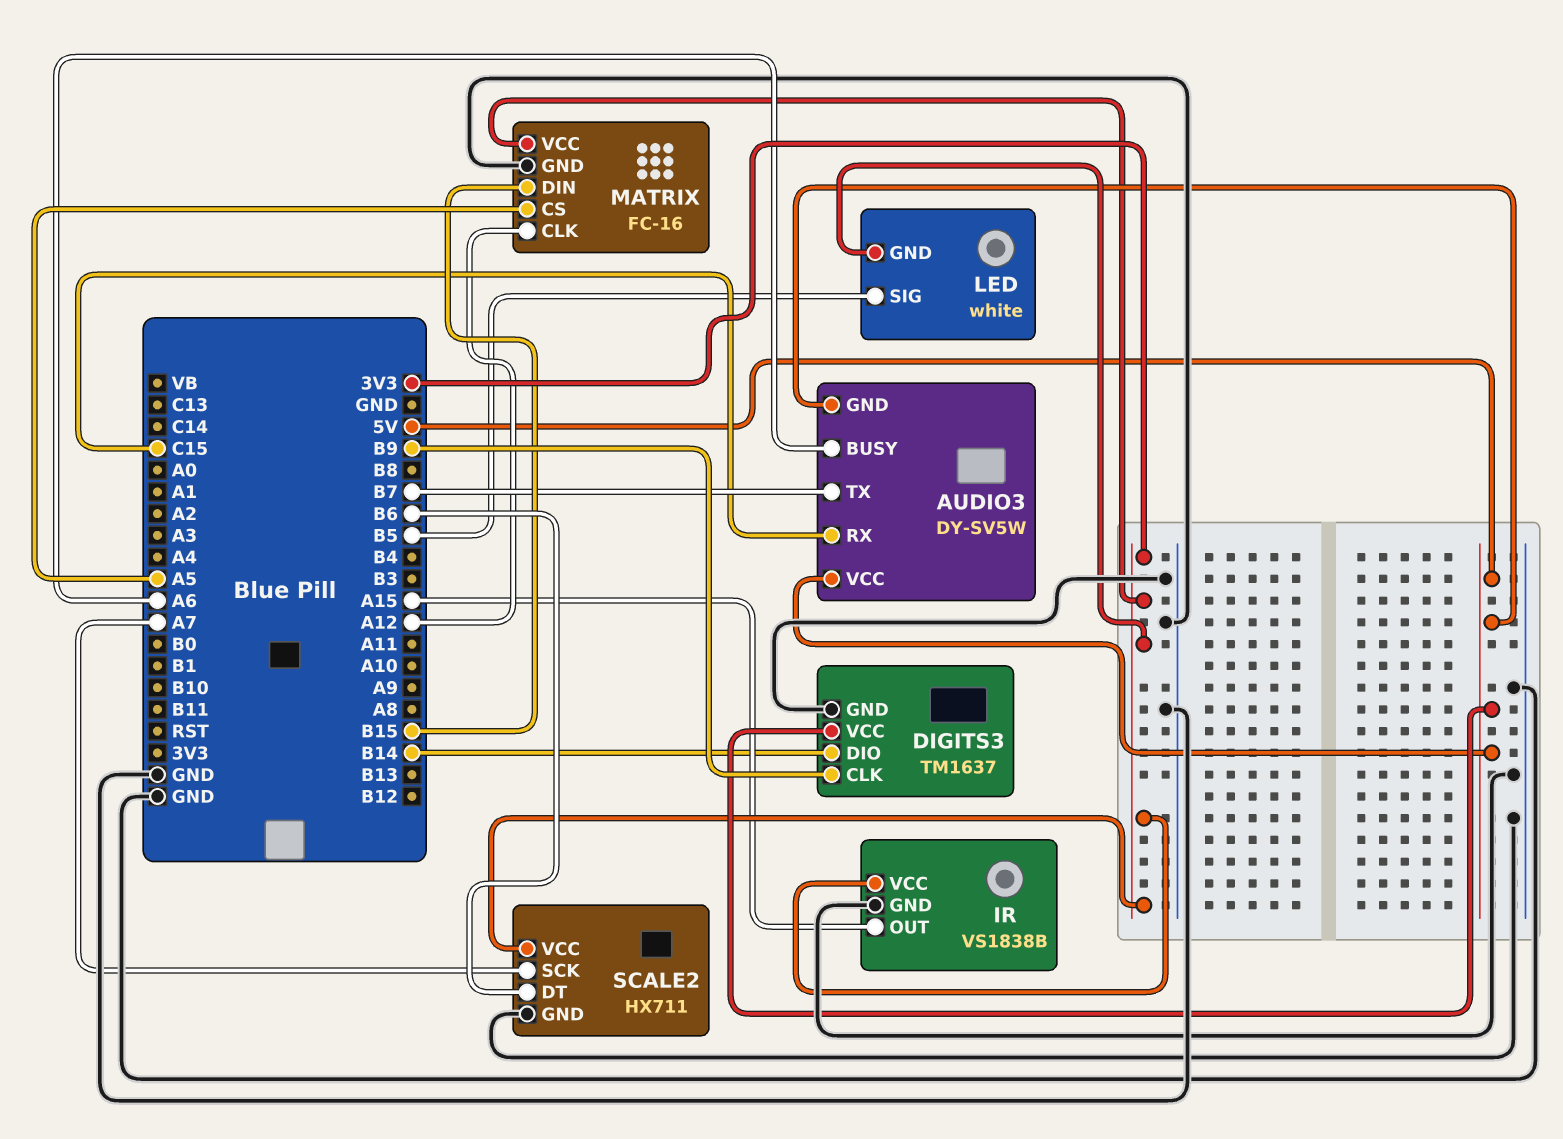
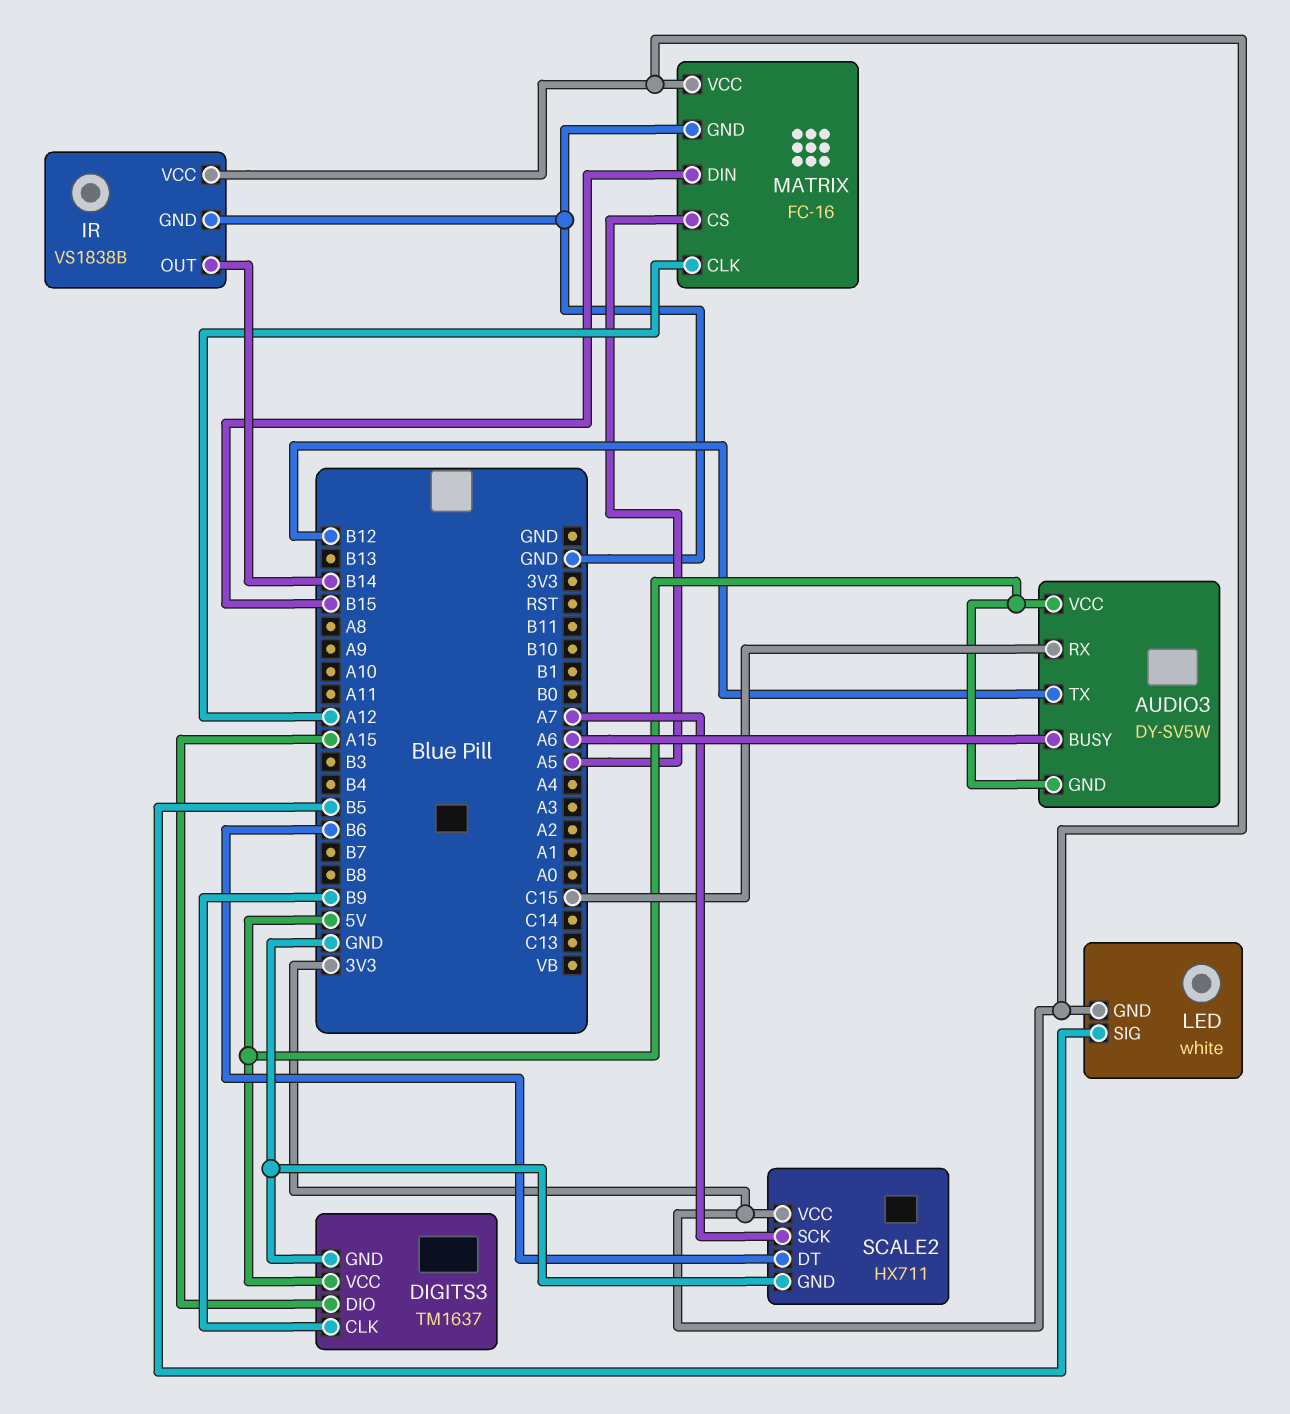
AUDIO3 pin TX: B7 -> B12
DIGITS3 pin DIO: B14 -> A15
IR pin OUT: A15 -> B14

